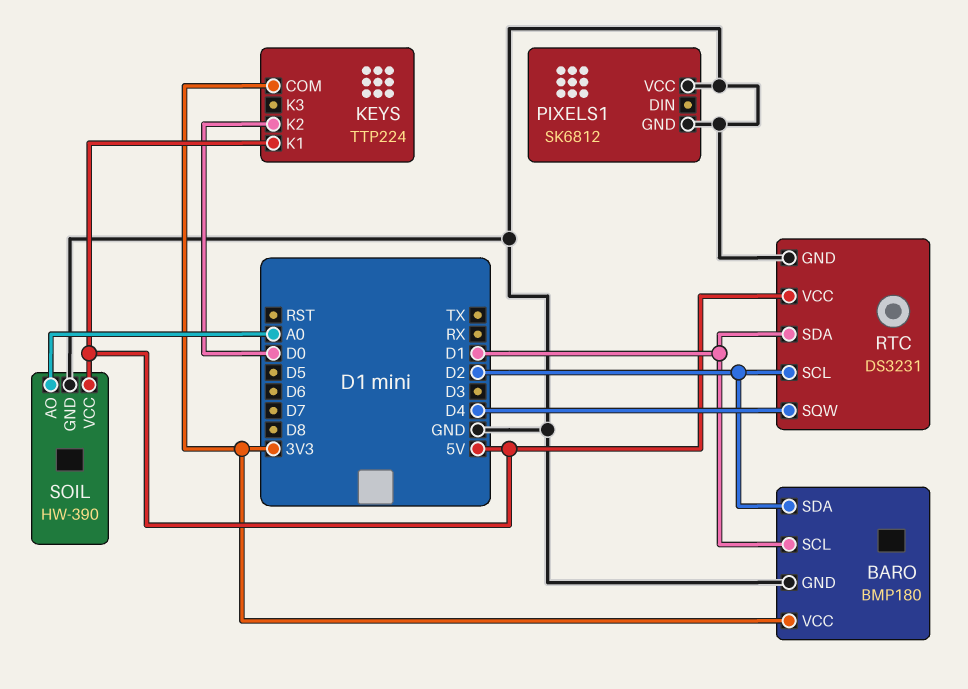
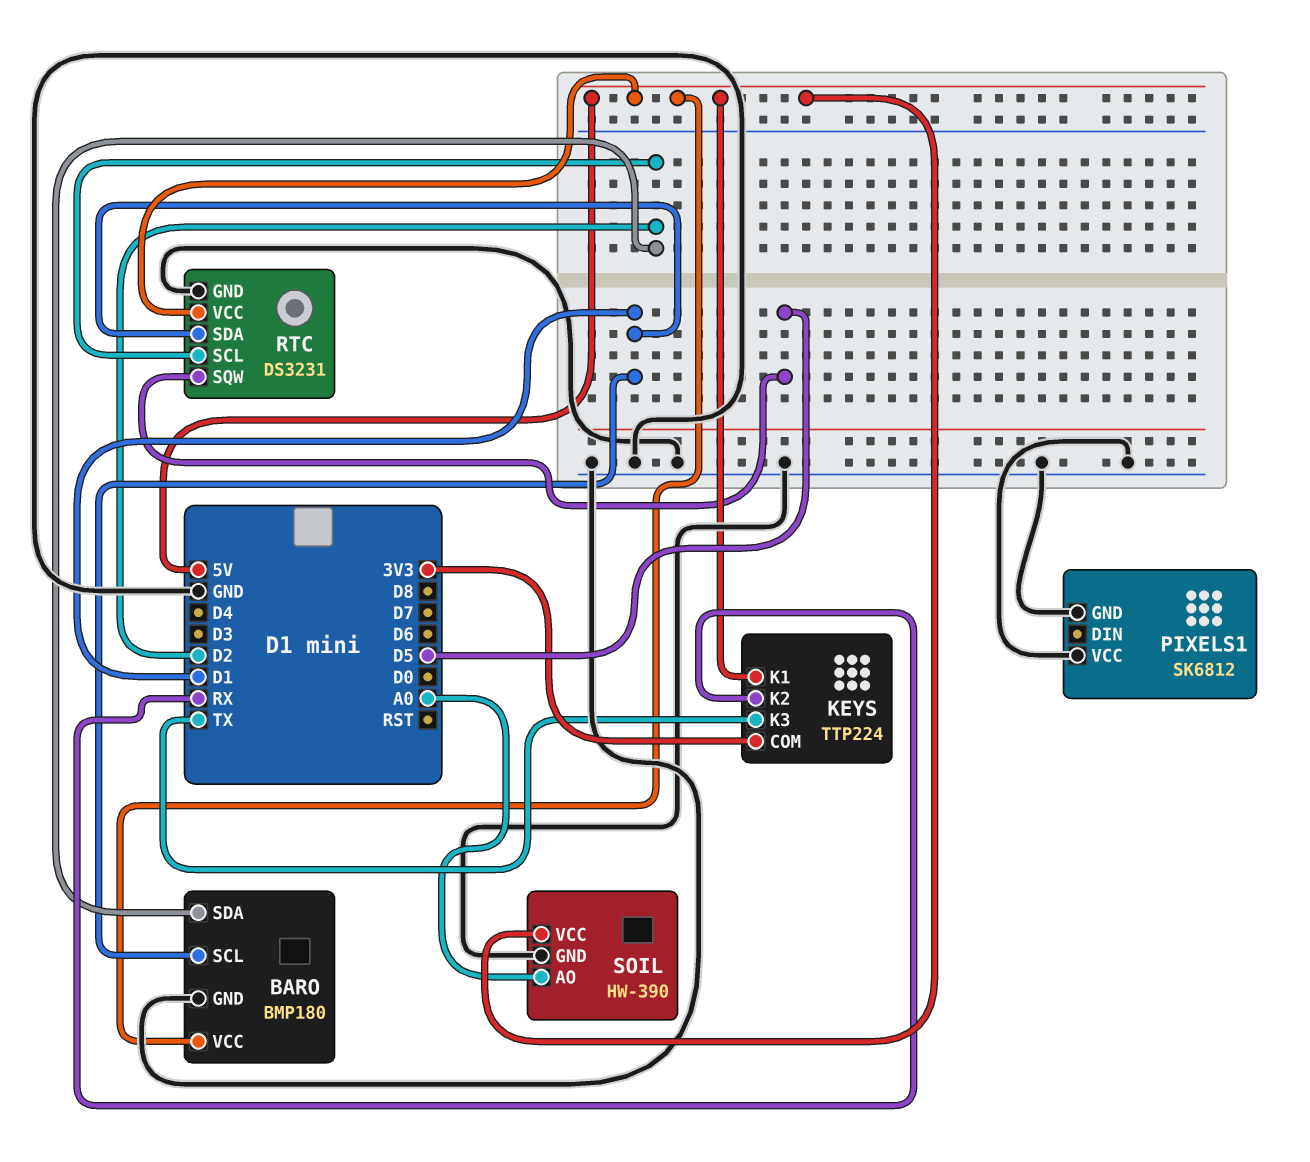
BARO pin VCC: 3V3 -> 5V
KEYS pin K2: D0 -> RX
KEYS pin K3: none -> TX
RTC pin SQW: D4 -> D5

